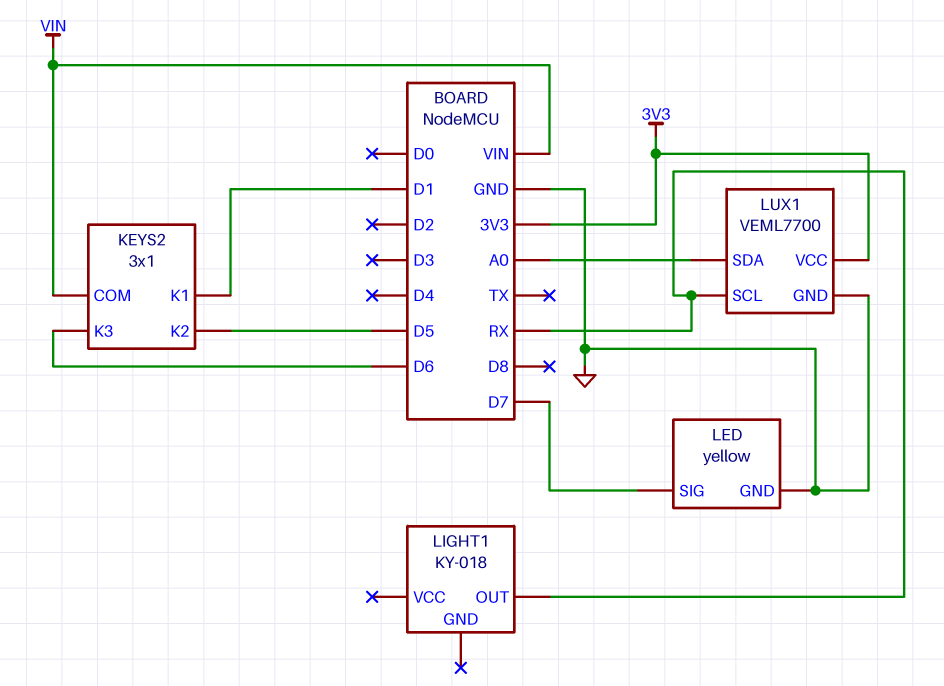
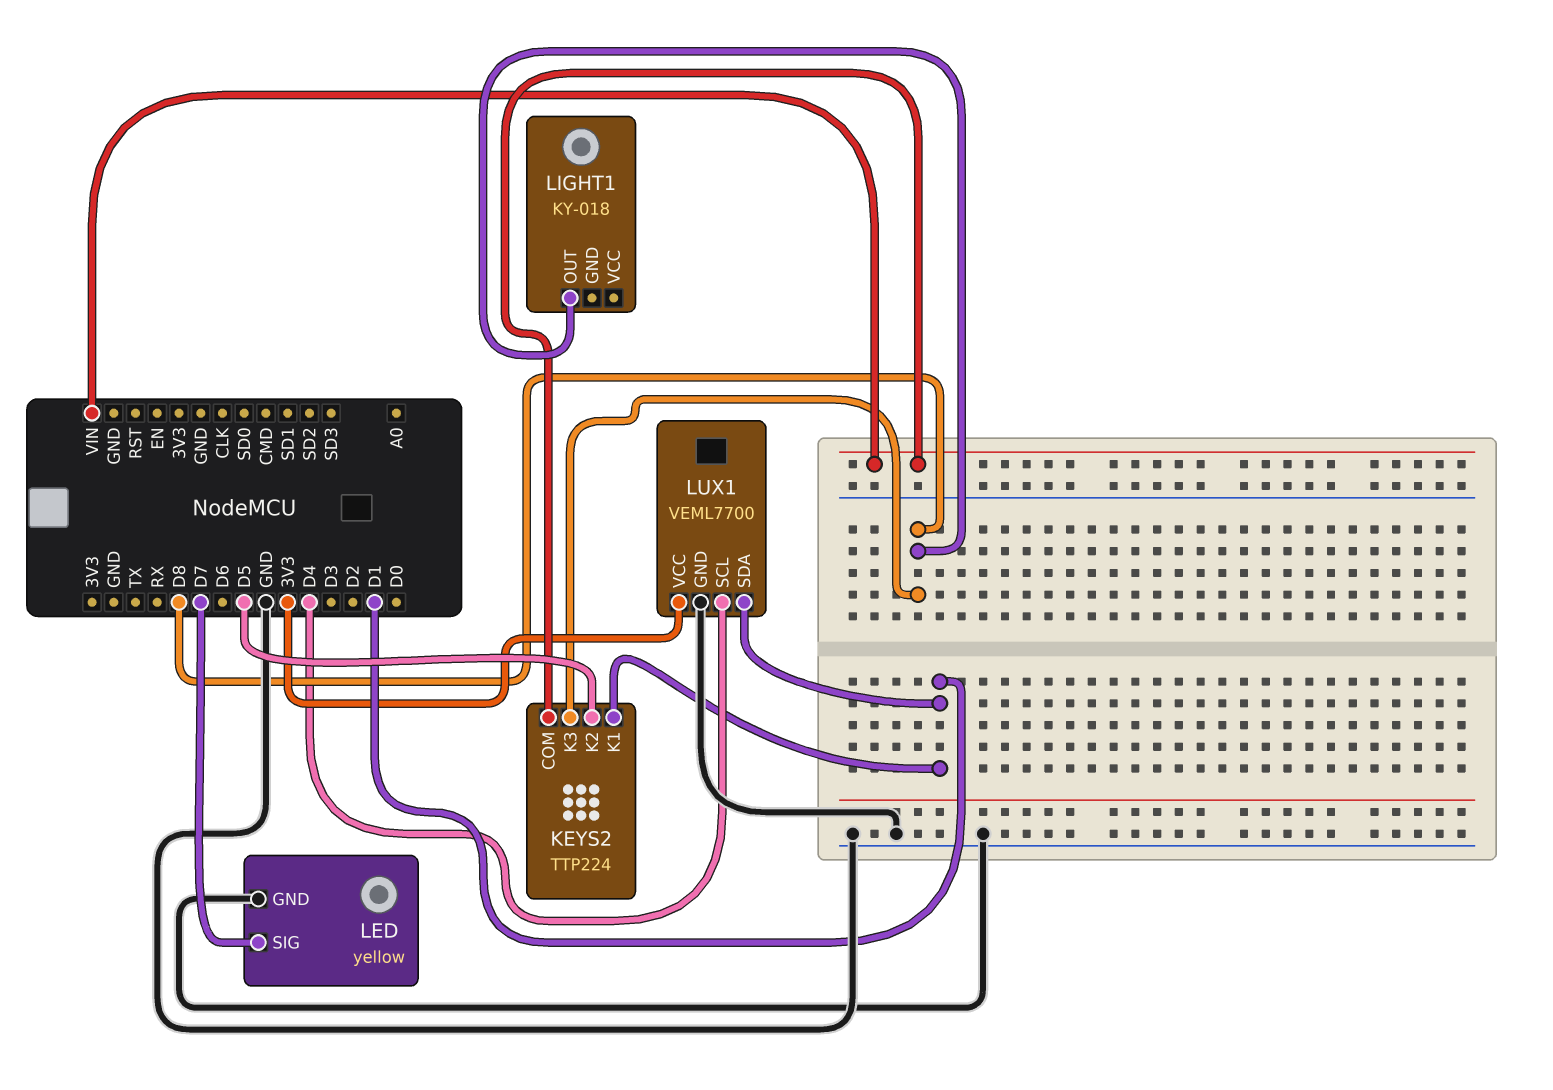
KEYS2: 3x1 -> TTP224
KEYS2 pin K3: D6 -> D8
LIGHT1 pin OUT: RX -> D8
LUX1 pin SCL: RX -> D4
LUX1 pin SDA: A0 -> D1

